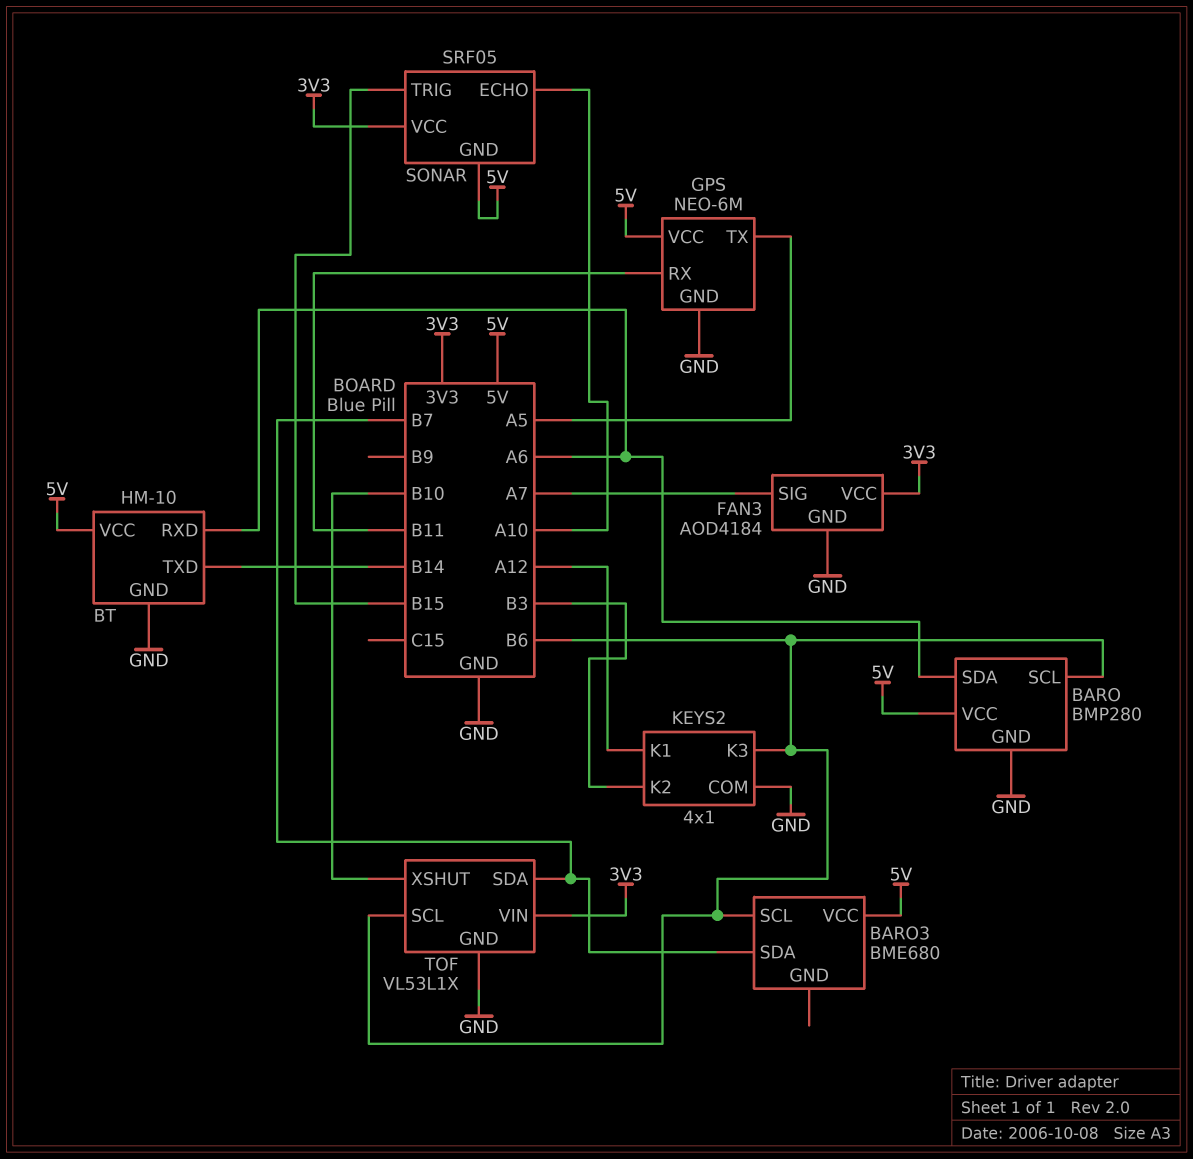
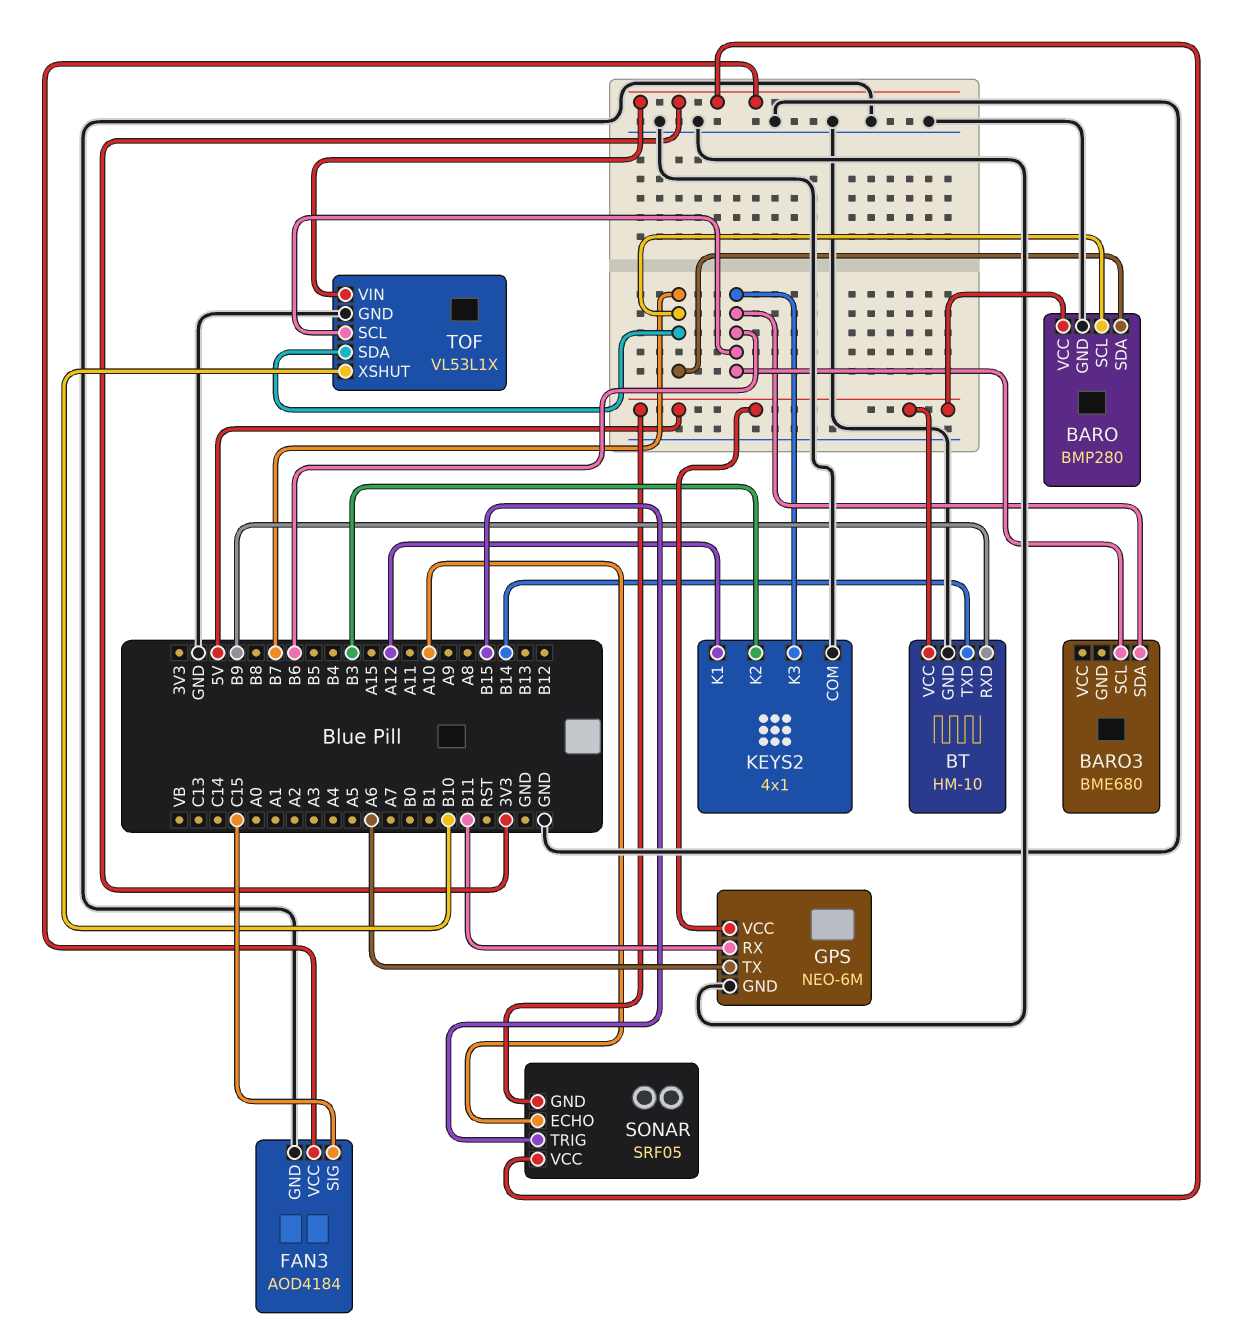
BARO pin SCL: B6 -> B7
BARO pin SDA: A6 -> B7
BARO3 pin SDA: B7 -> B6
BARO3 pin VCC: 5V -> none
BT pin RXD: A6 -> B9
FAN3 pin SIG: A7 -> C15
GPS pin TX: A5 -> A6

